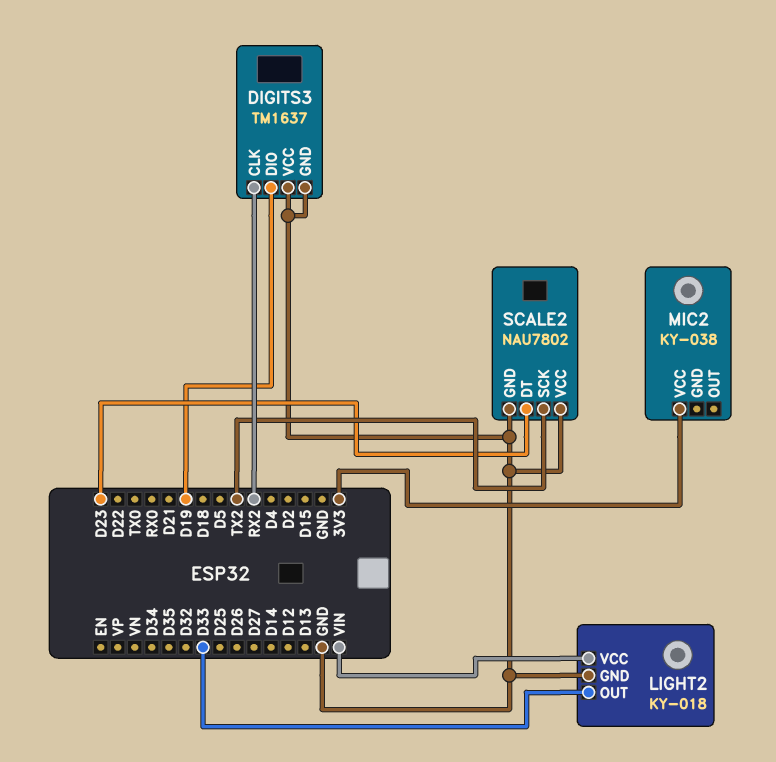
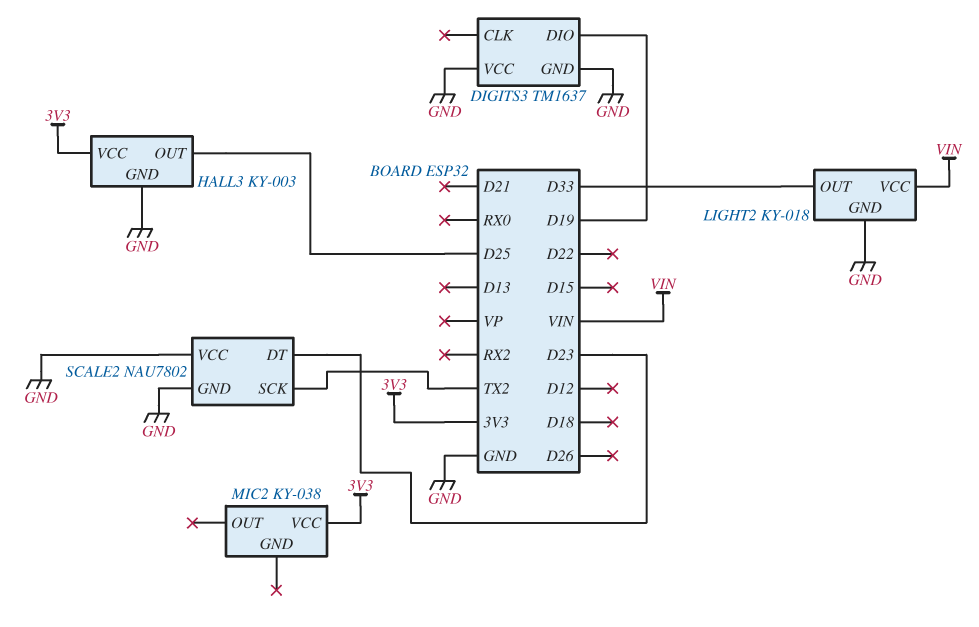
DIGITS3 pin CLK: RX2 -> none
HALL3: none -> KY-003
HALL3 pin GND: none -> GND
HALL3 pin OUT: none -> D25
HALL3 pin VCC: none -> 3V3

